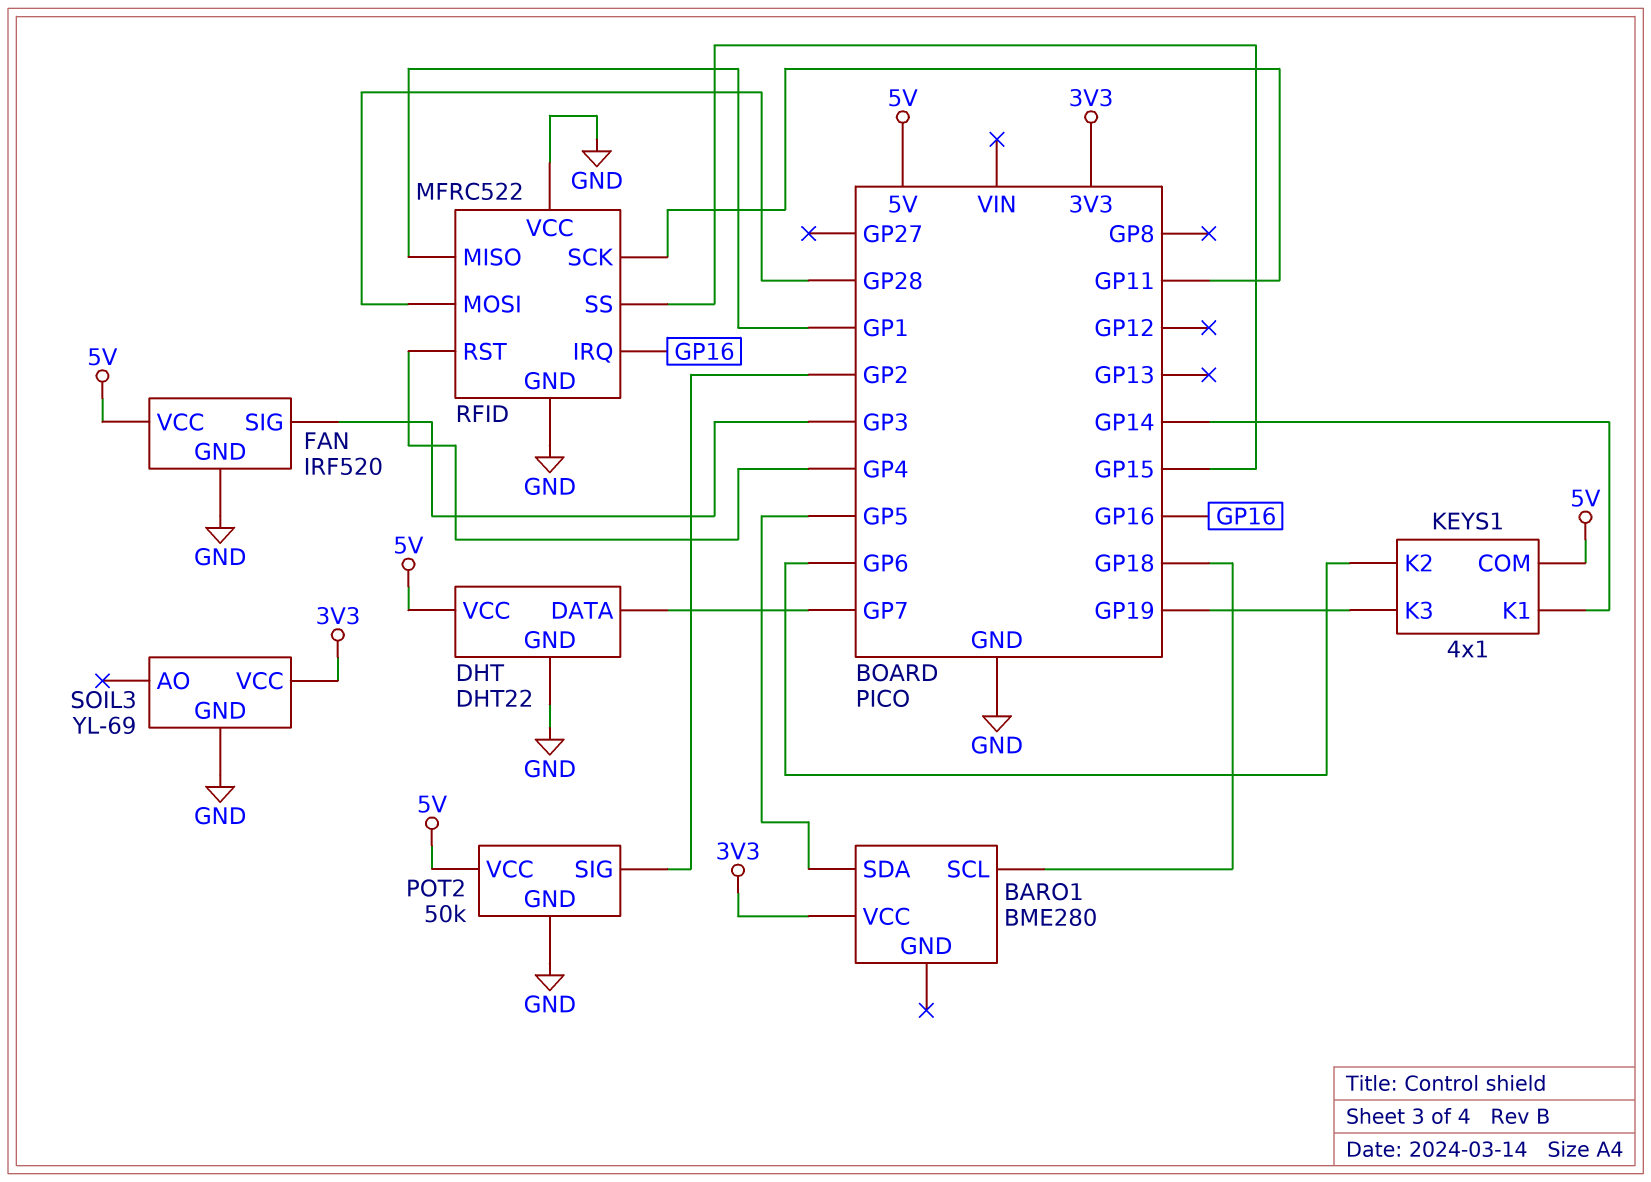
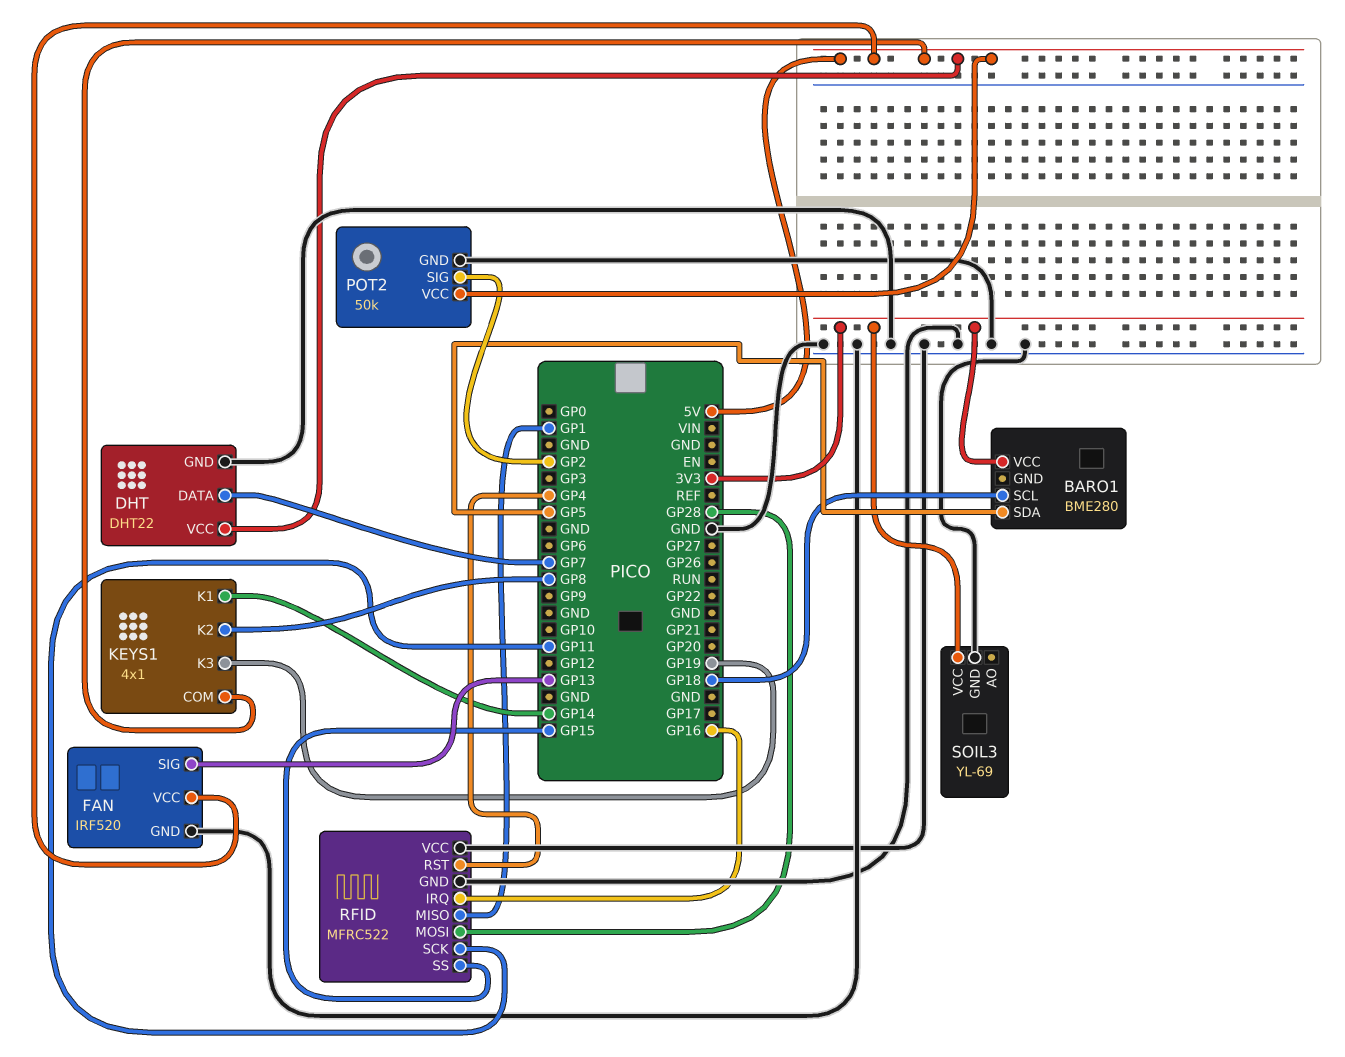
FAN pin SIG: GP3 -> GP13
KEYS1 pin K2: GP6 -> GP8

